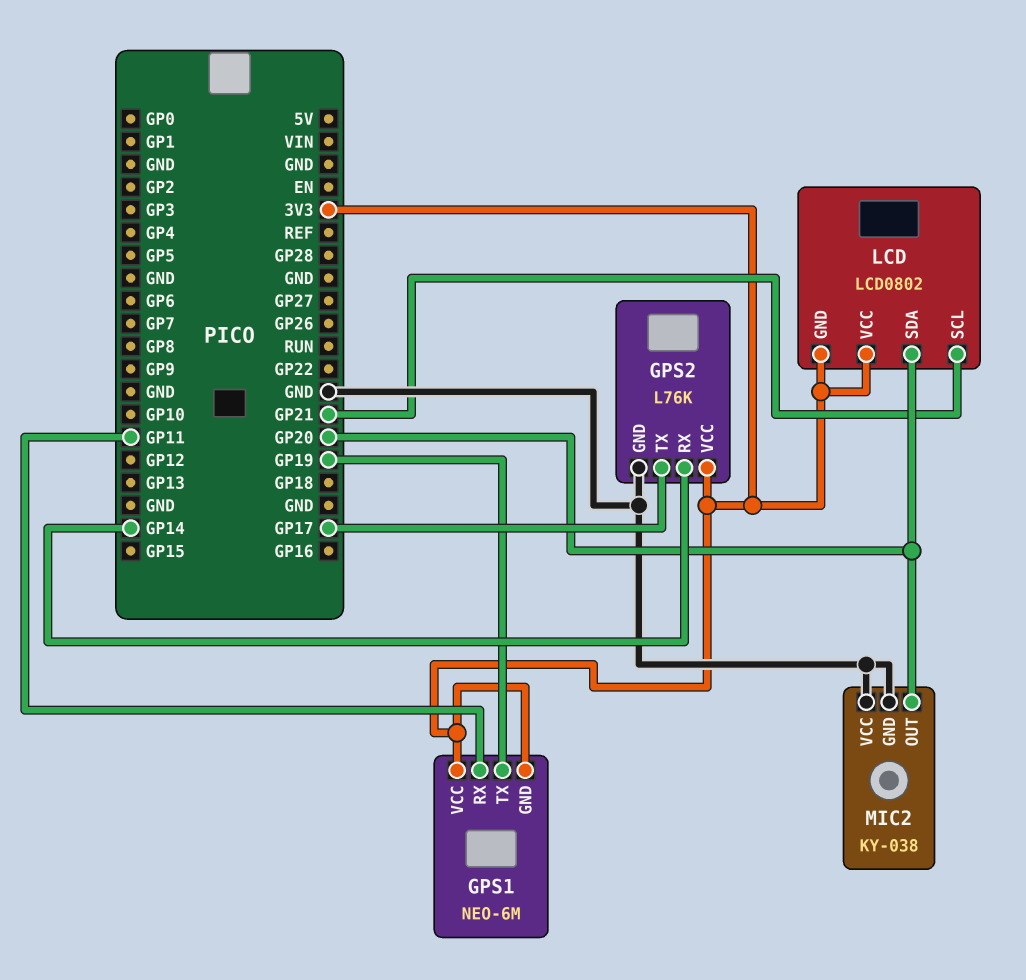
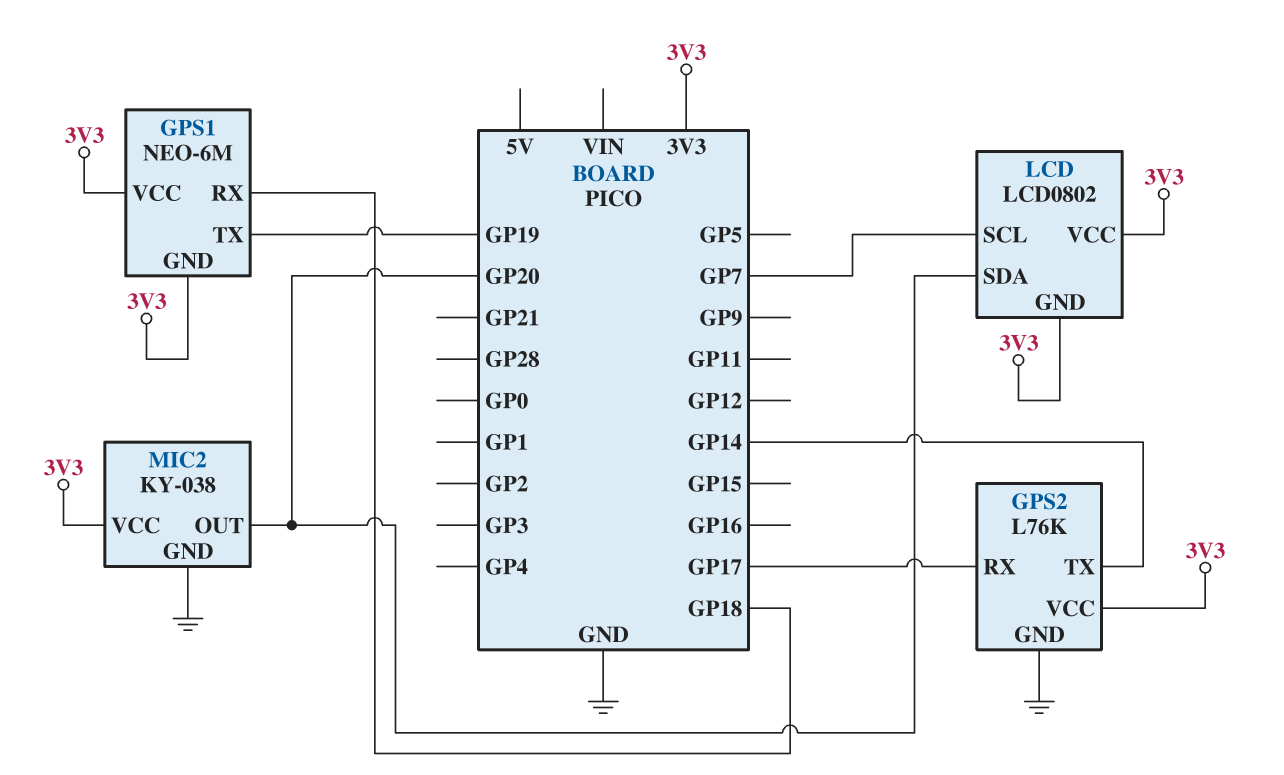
GPS1 pin RX: GP11 -> GP18
GPS2 pin RX: GP14 -> GP17
GPS2 pin TX: GP17 -> GP14
LCD pin SCL: GP21 -> GP7
MIC2 pin VCC: GND -> 3V3

